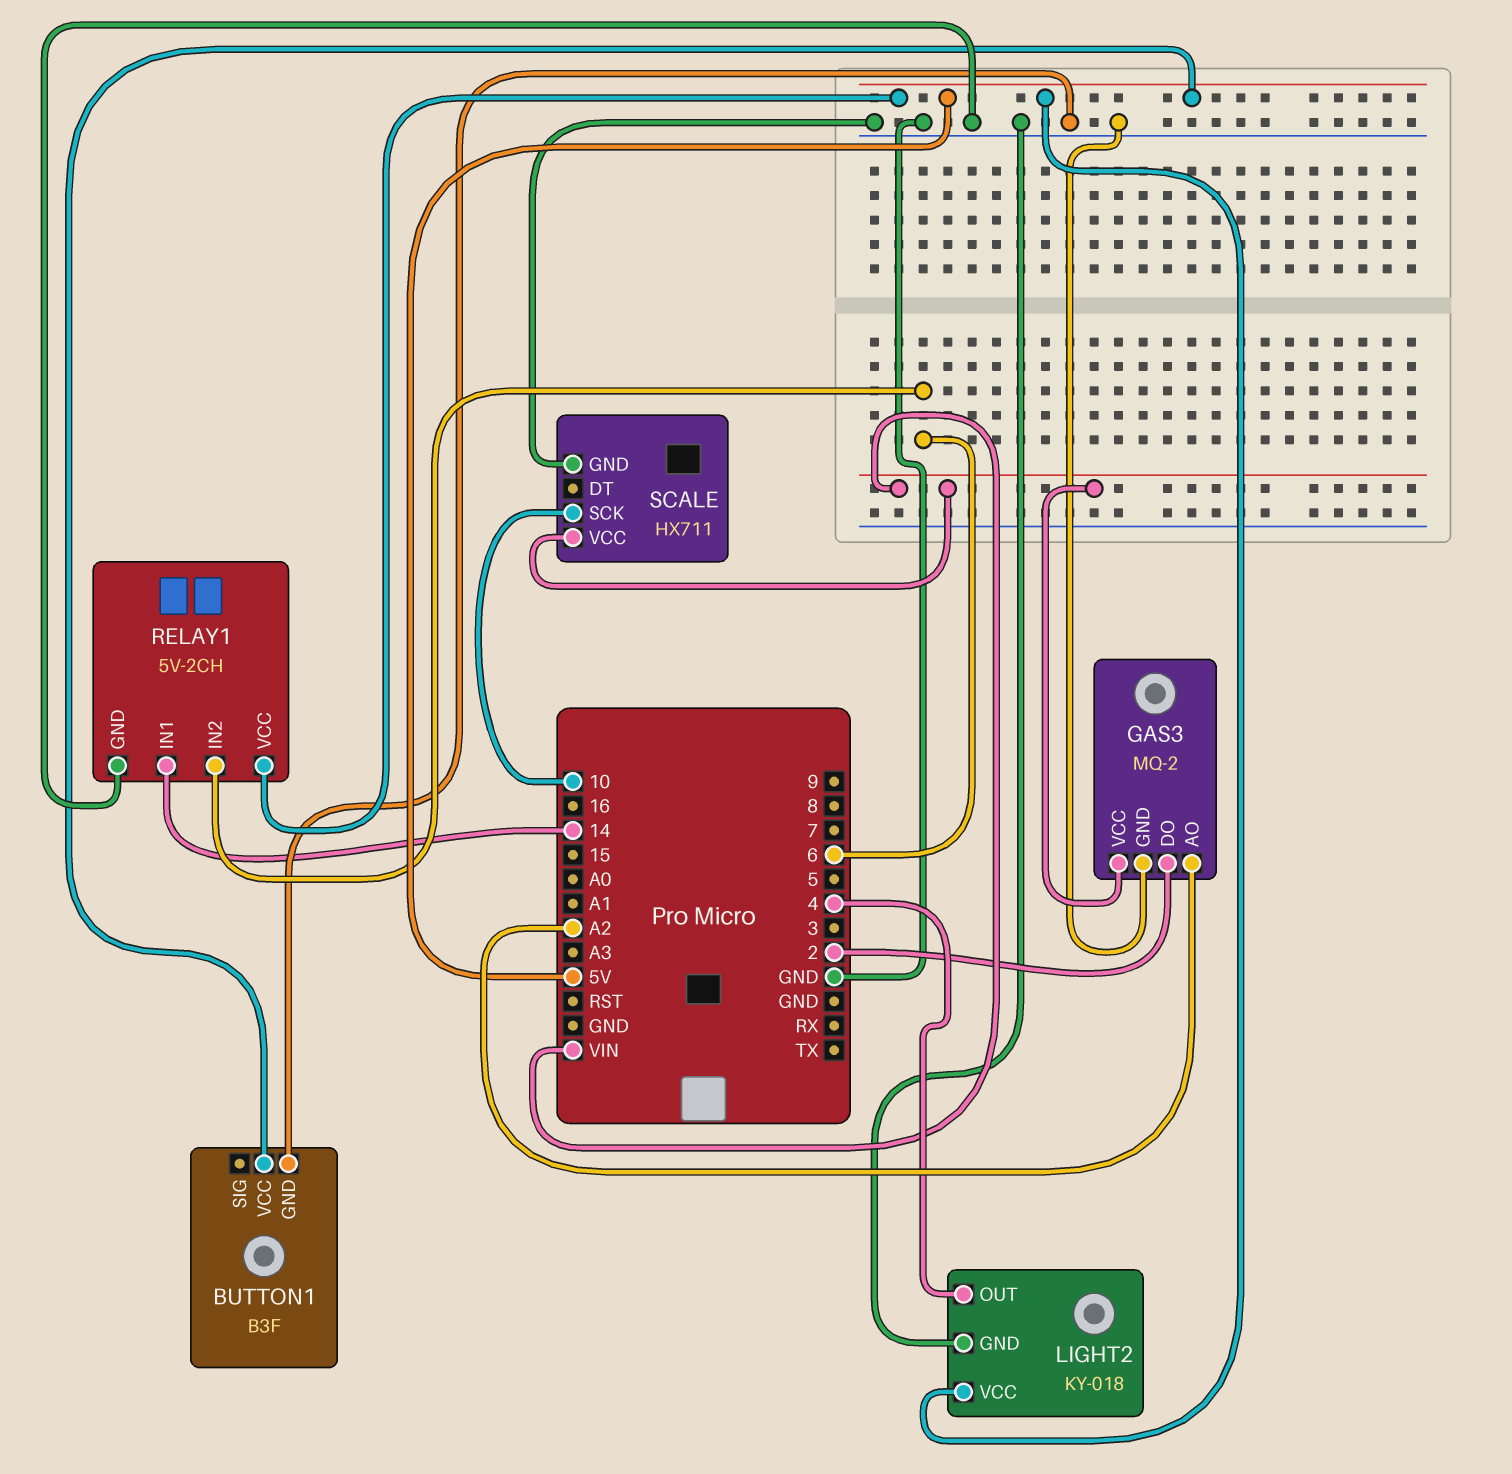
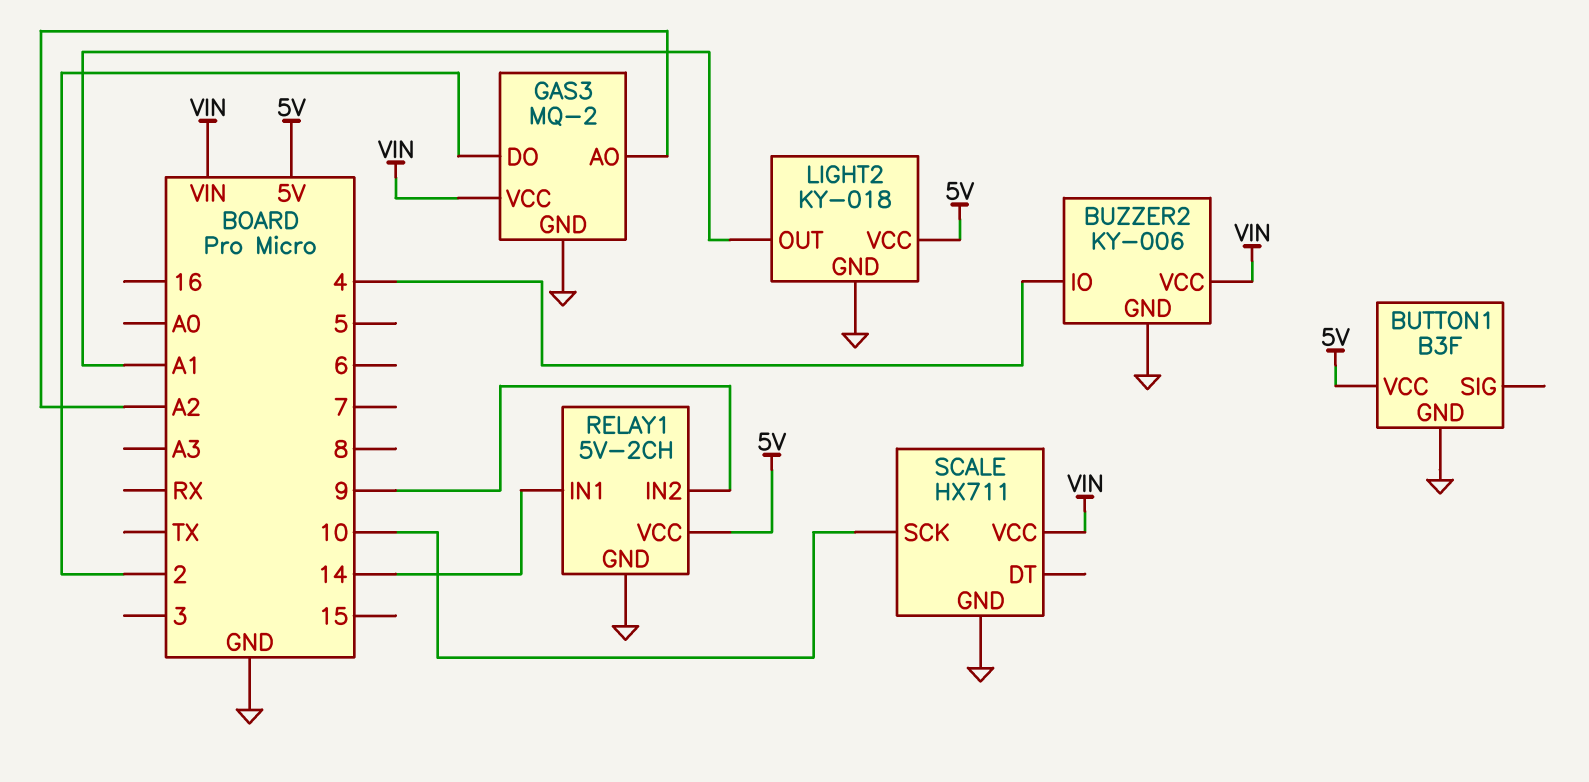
BUZZER2: none -> KY-006
BUZZER2 pin GND: none -> GND
BUZZER2 pin IO: none -> 4
BUZZER2 pin VCC: none -> VIN
LIGHT2 pin OUT: 4 -> A1
RELAY1 pin IN2: 6 -> 9

